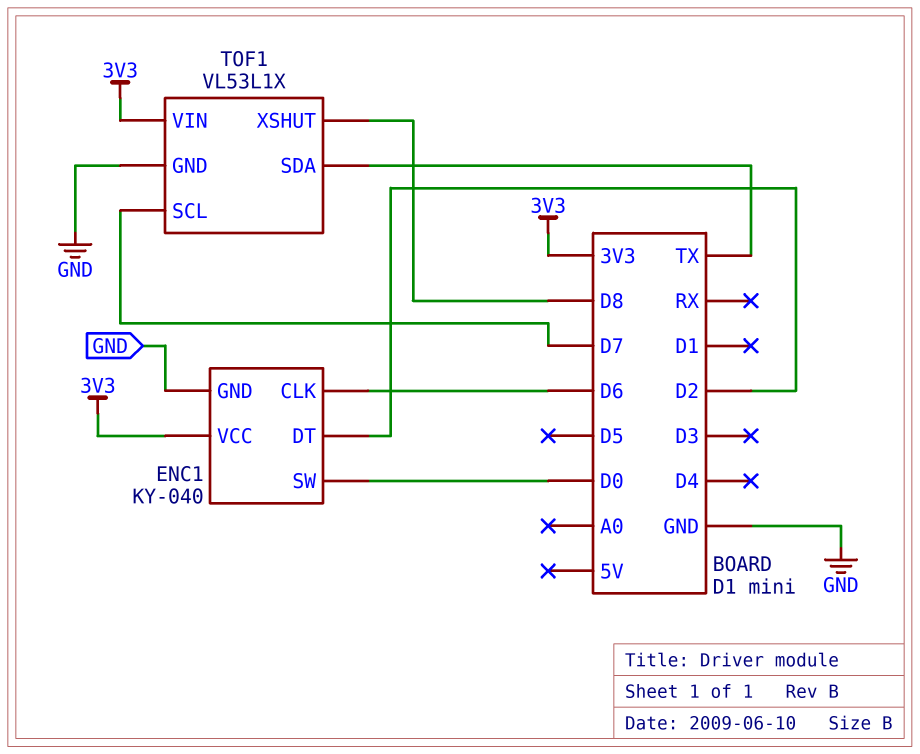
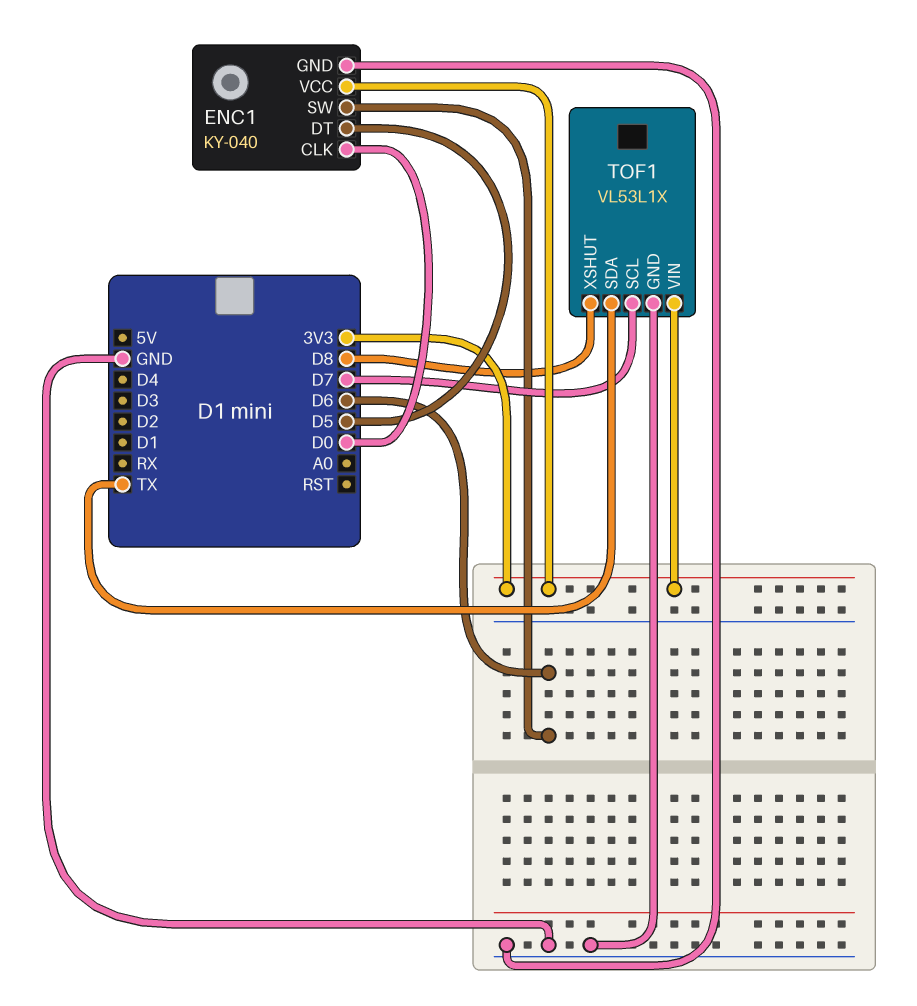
ENC1 pin CLK: D6 -> D0
ENC1 pin DT: D2 -> D5
ENC1 pin SW: D0 -> D6

